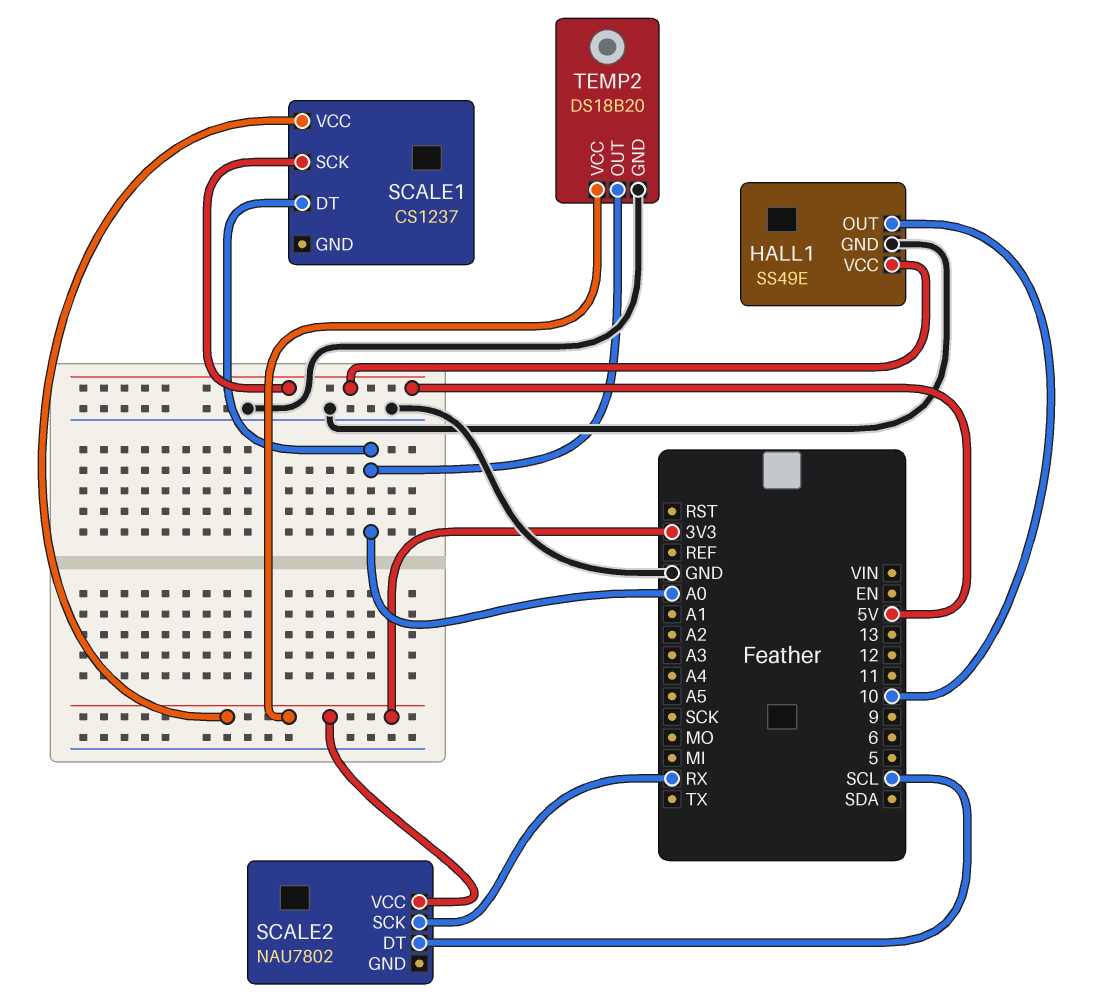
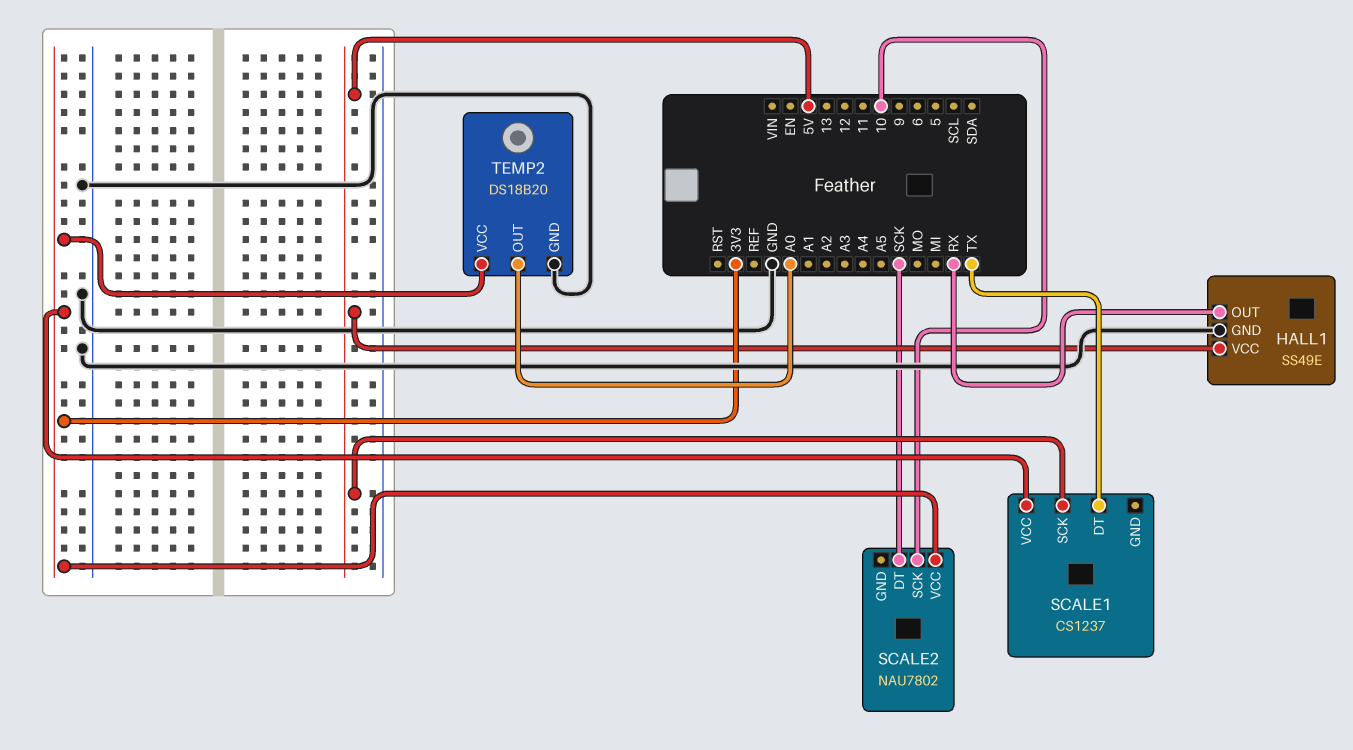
HALL1 pin OUT: 10 -> RX
SCALE1 pin DT: A0 -> TX
SCALE2 pin DT: SCL -> SCK
SCALE2 pin SCK: RX -> 10

